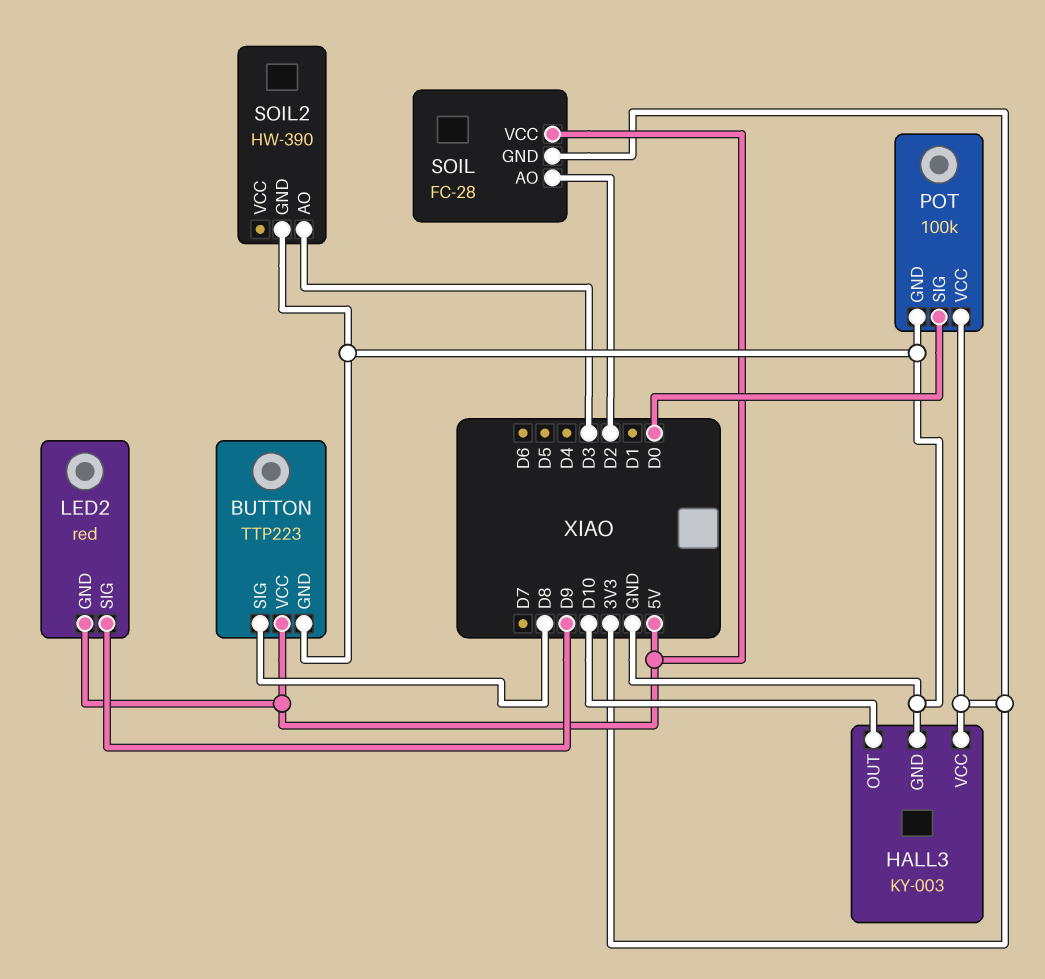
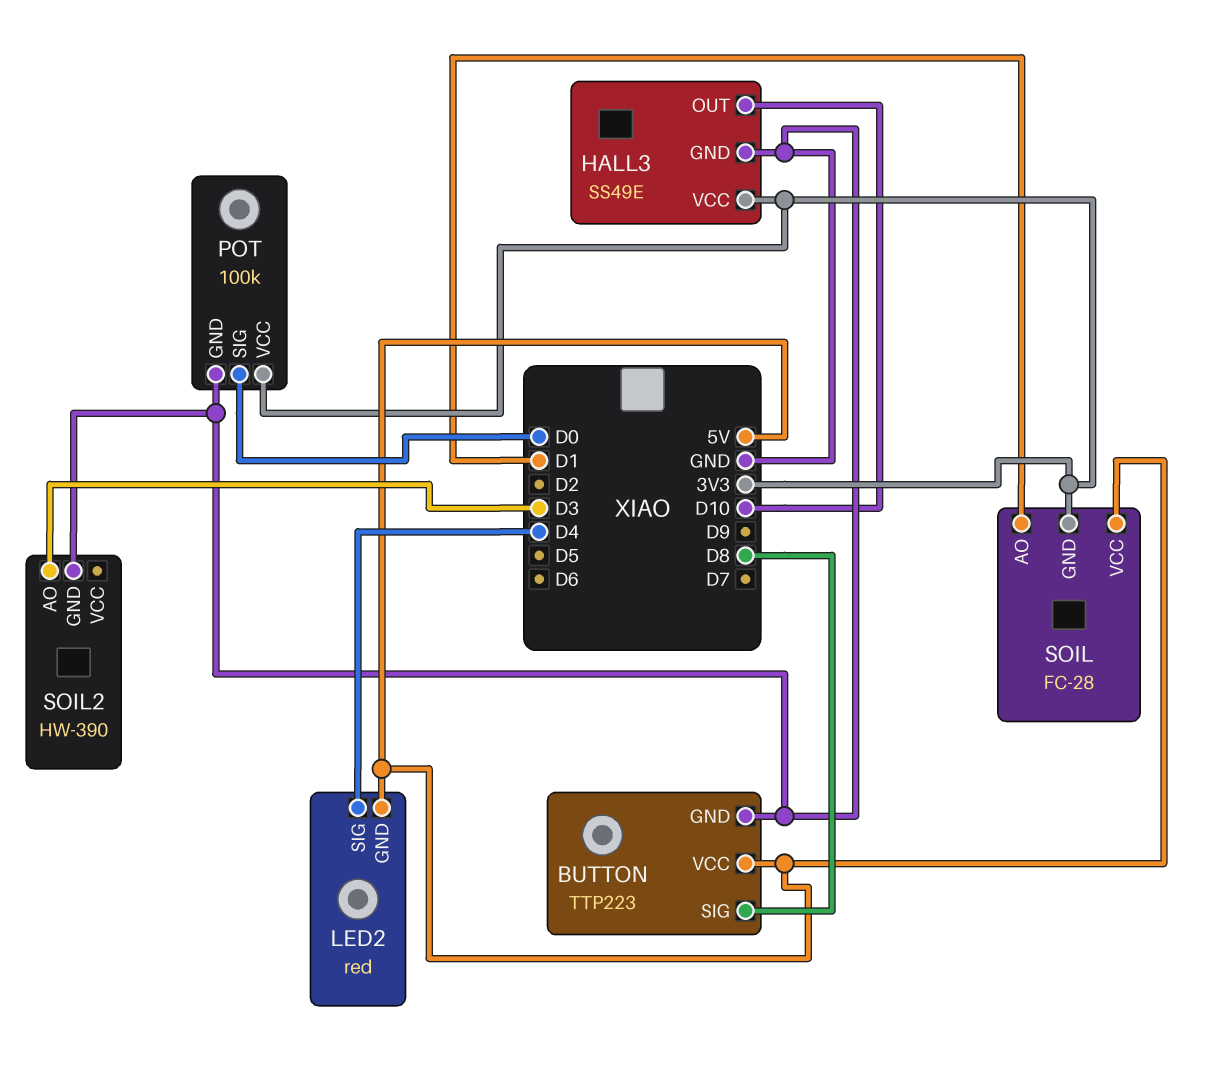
HALL3: KY-003 -> SS49E
LED2 pin SIG: D9 -> D4
SOIL pin AO: D2 -> D1

